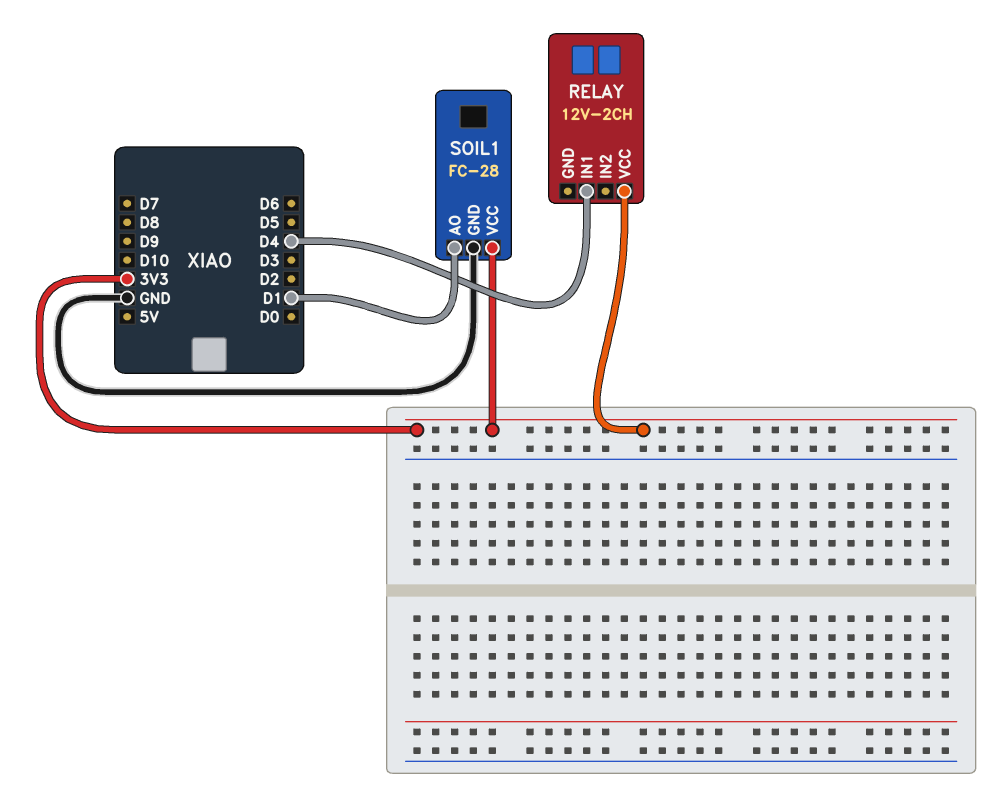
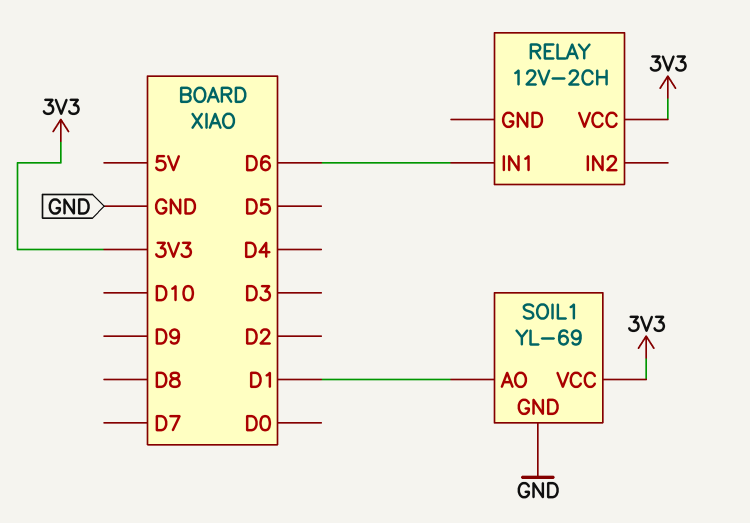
RELAY pin IN1: D4 -> D6
SOIL1: FC-28 -> YL-69

